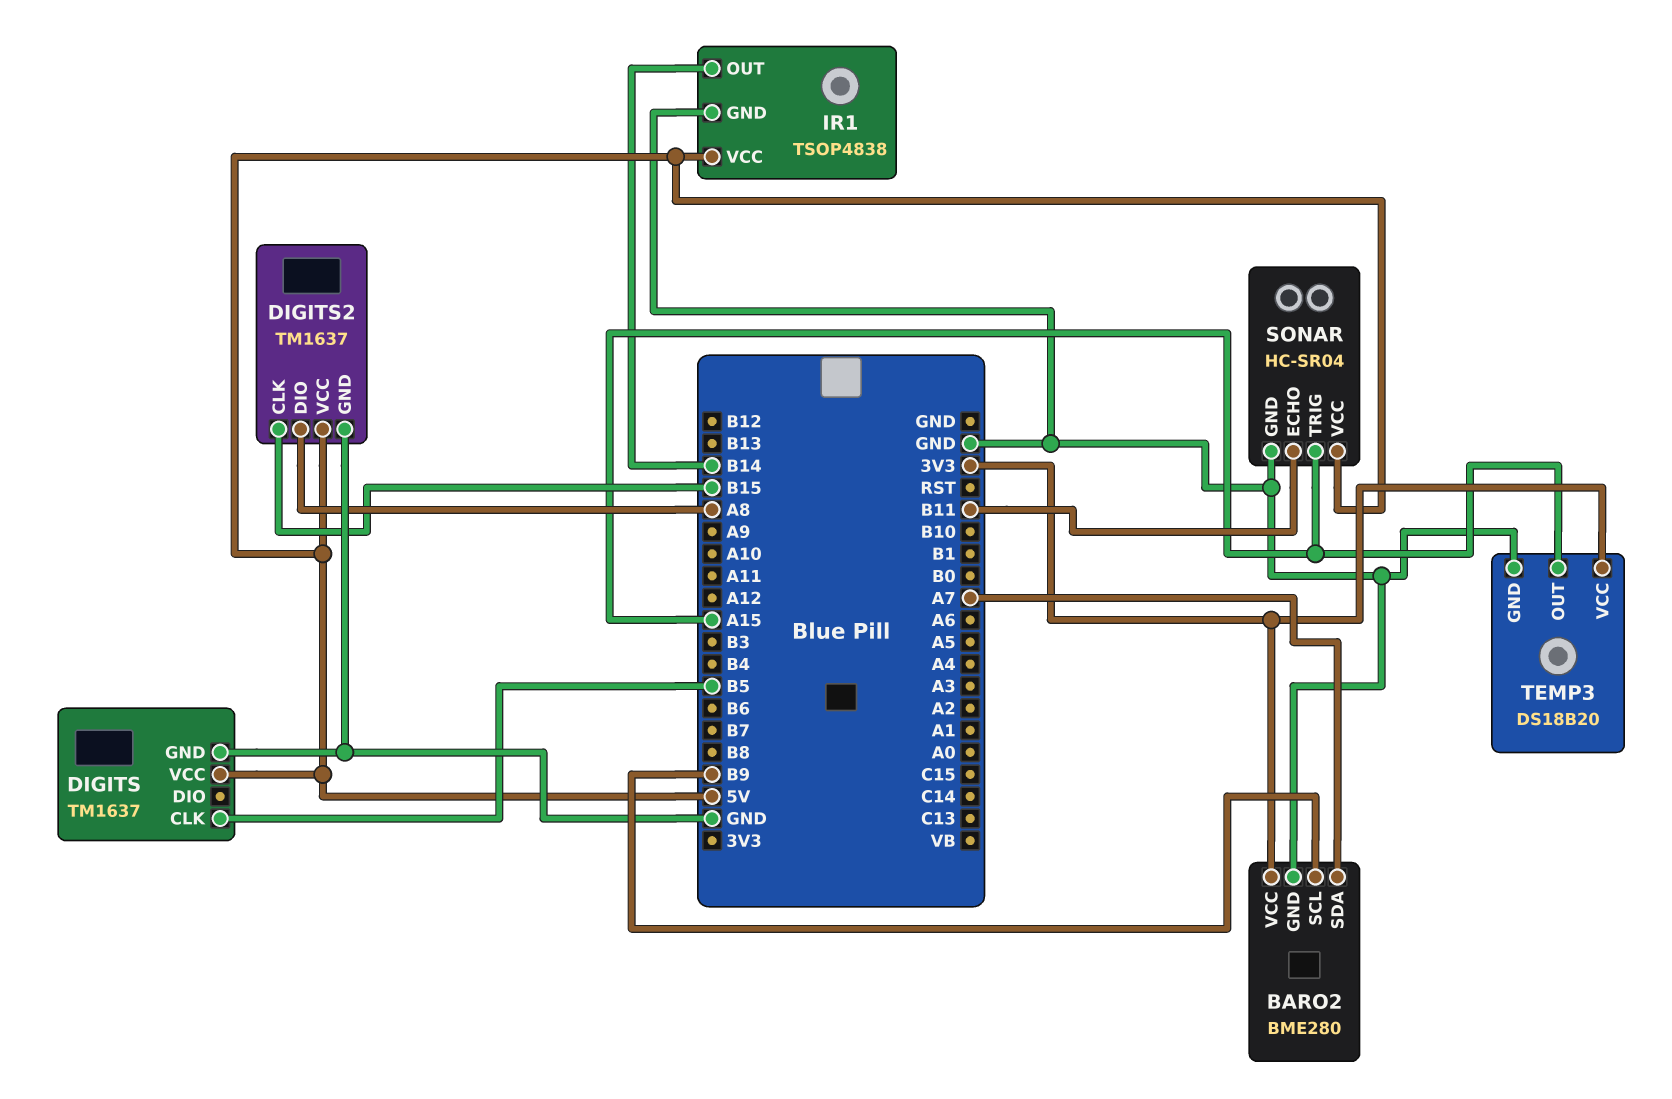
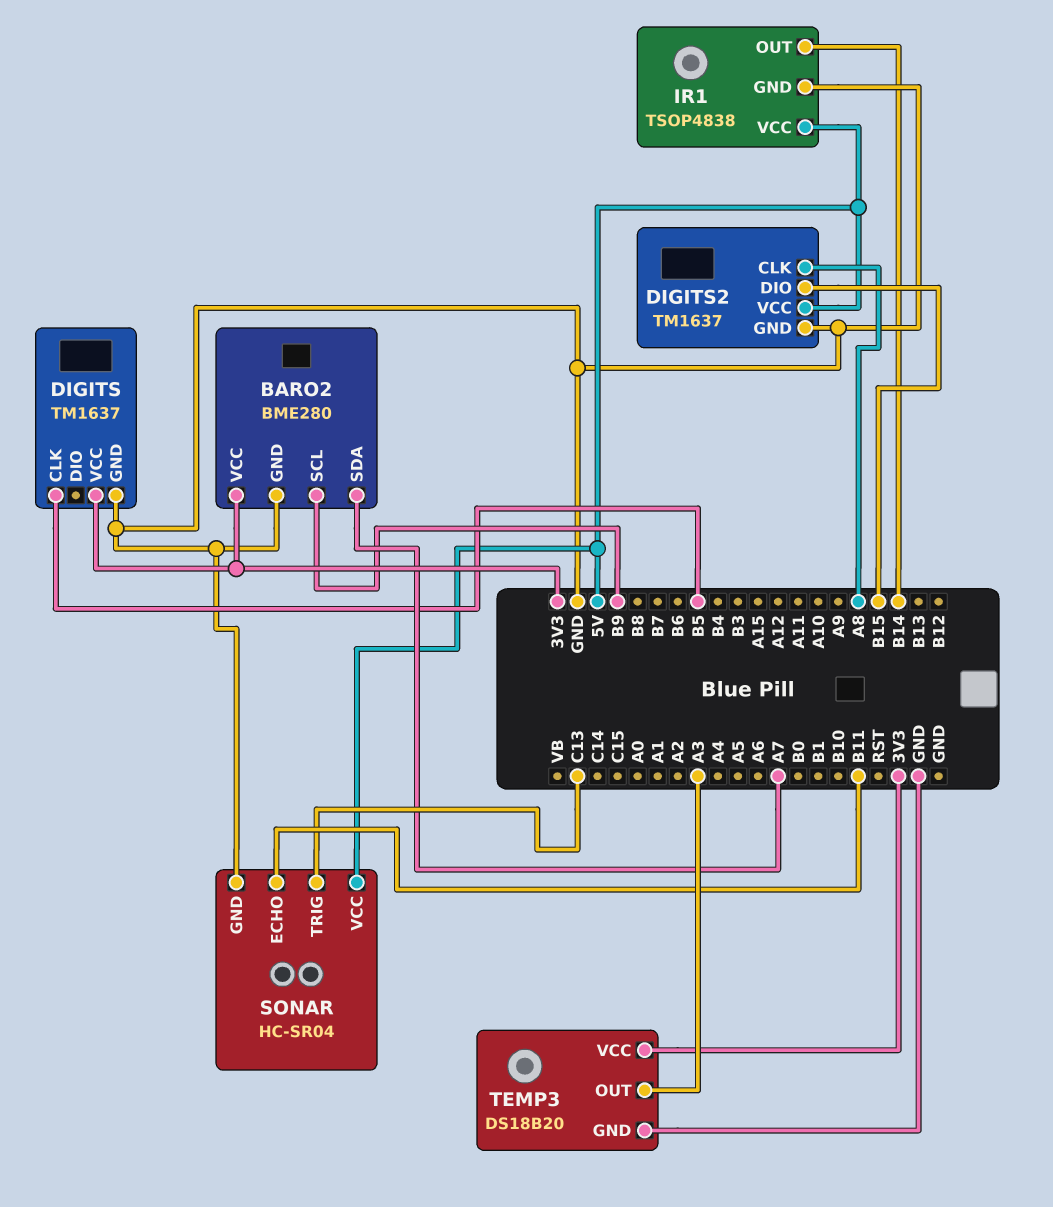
DIGITS pin VCC: 5V -> 3V3
DIGITS2 pin CLK: B15 -> A8
DIGITS2 pin DIO: A8 -> B15
SONAR pin TRIG: A15 -> C13
TEMP3 pin OUT: A15 -> A3

